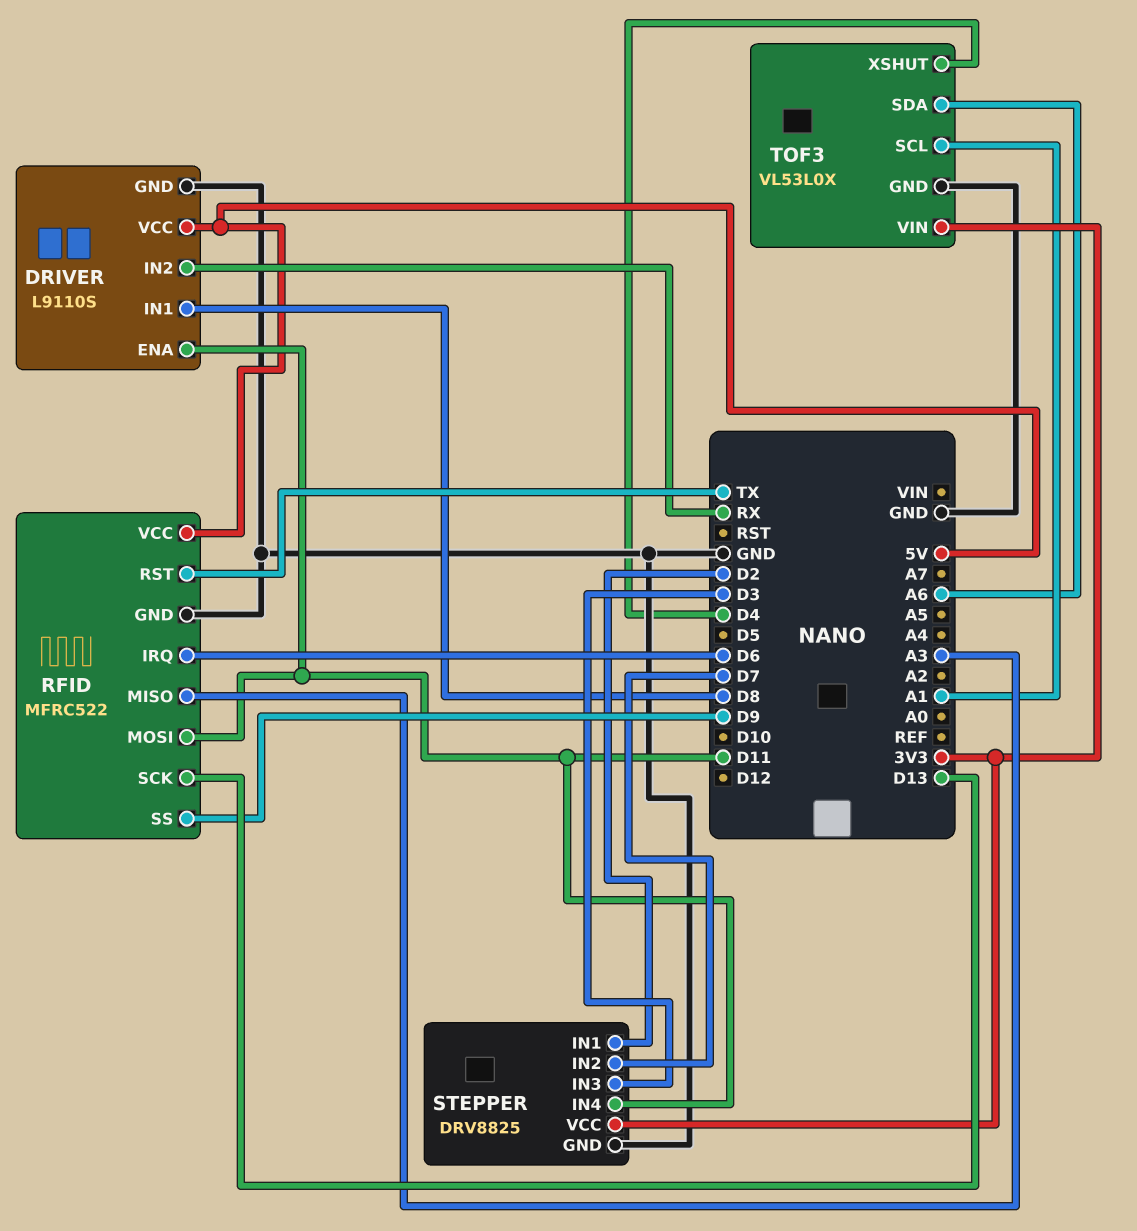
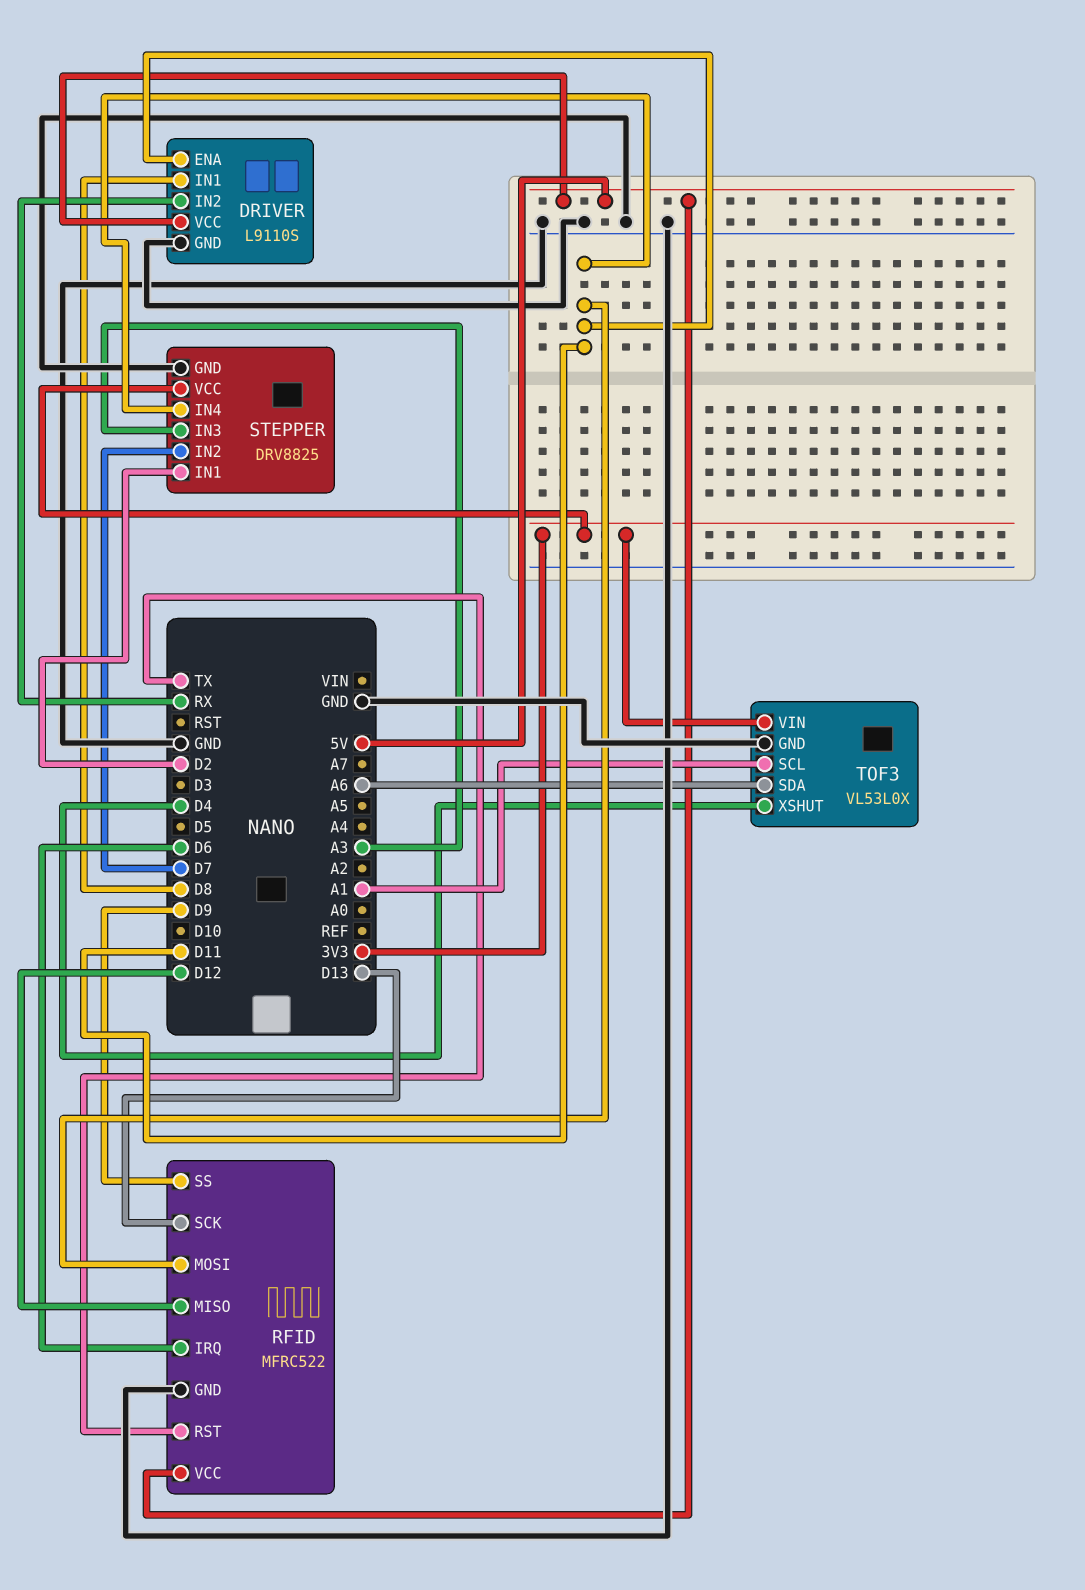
RFID pin MISO: A3 -> D12
STEPPER pin IN3: D3 -> A3

